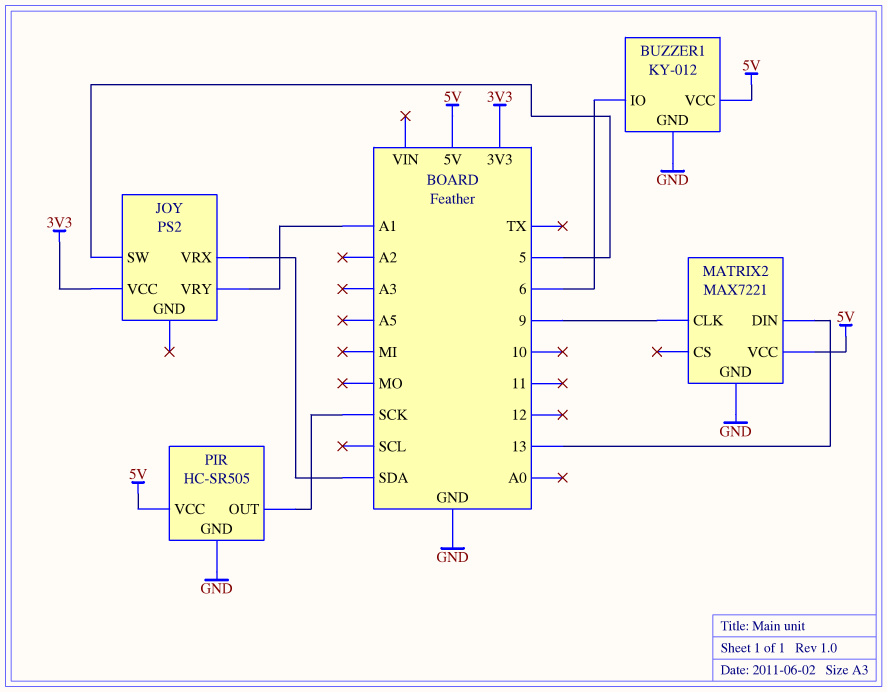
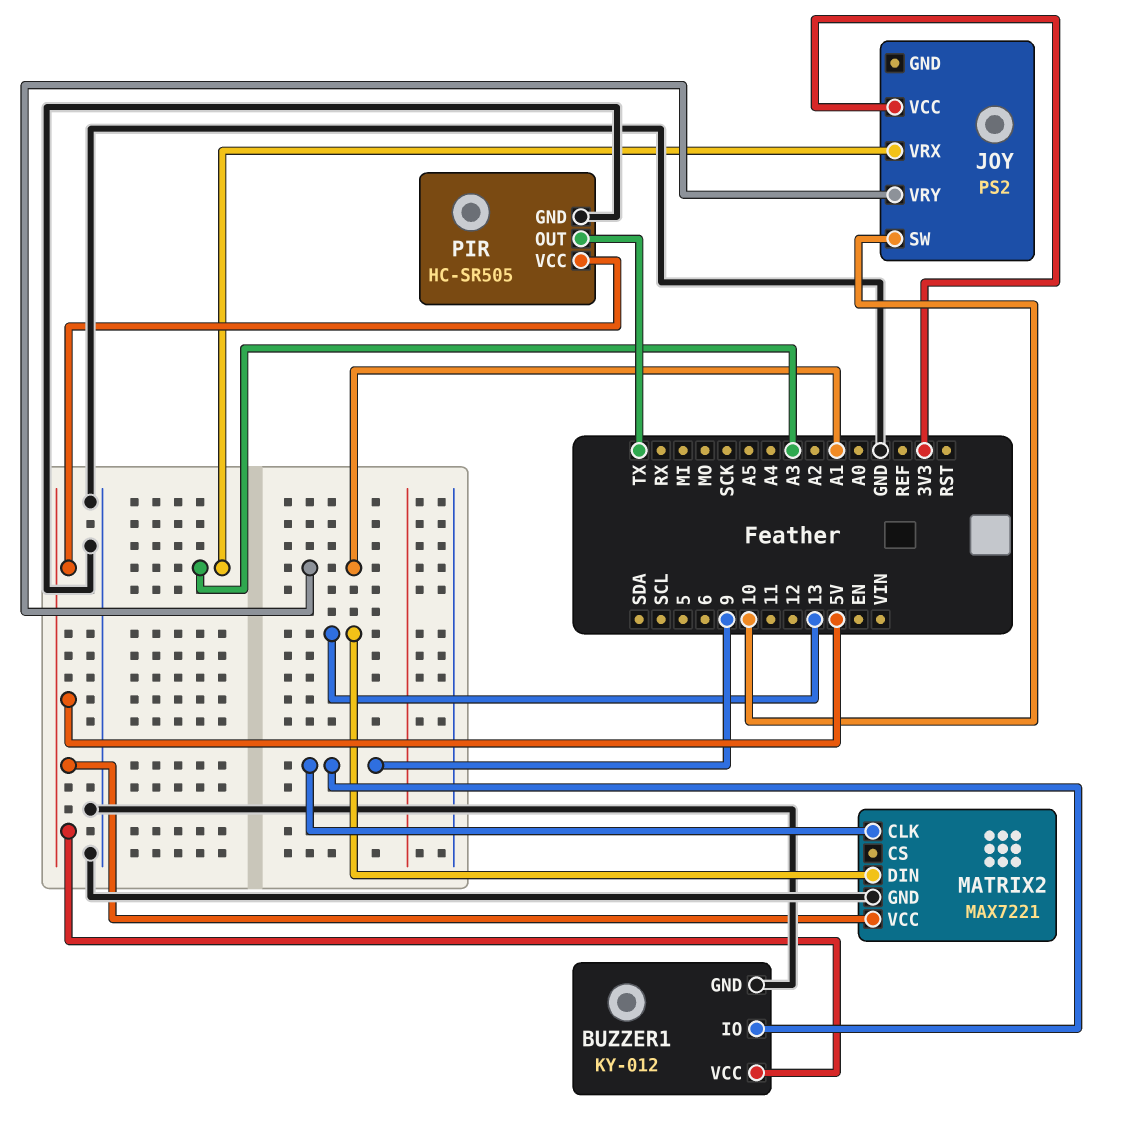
BUZZER1 pin IO: 6 -> 9
JOY pin SW: 5 -> 10
JOY pin VRX: SDA -> A3
PIR pin OUT: SCK -> TX

